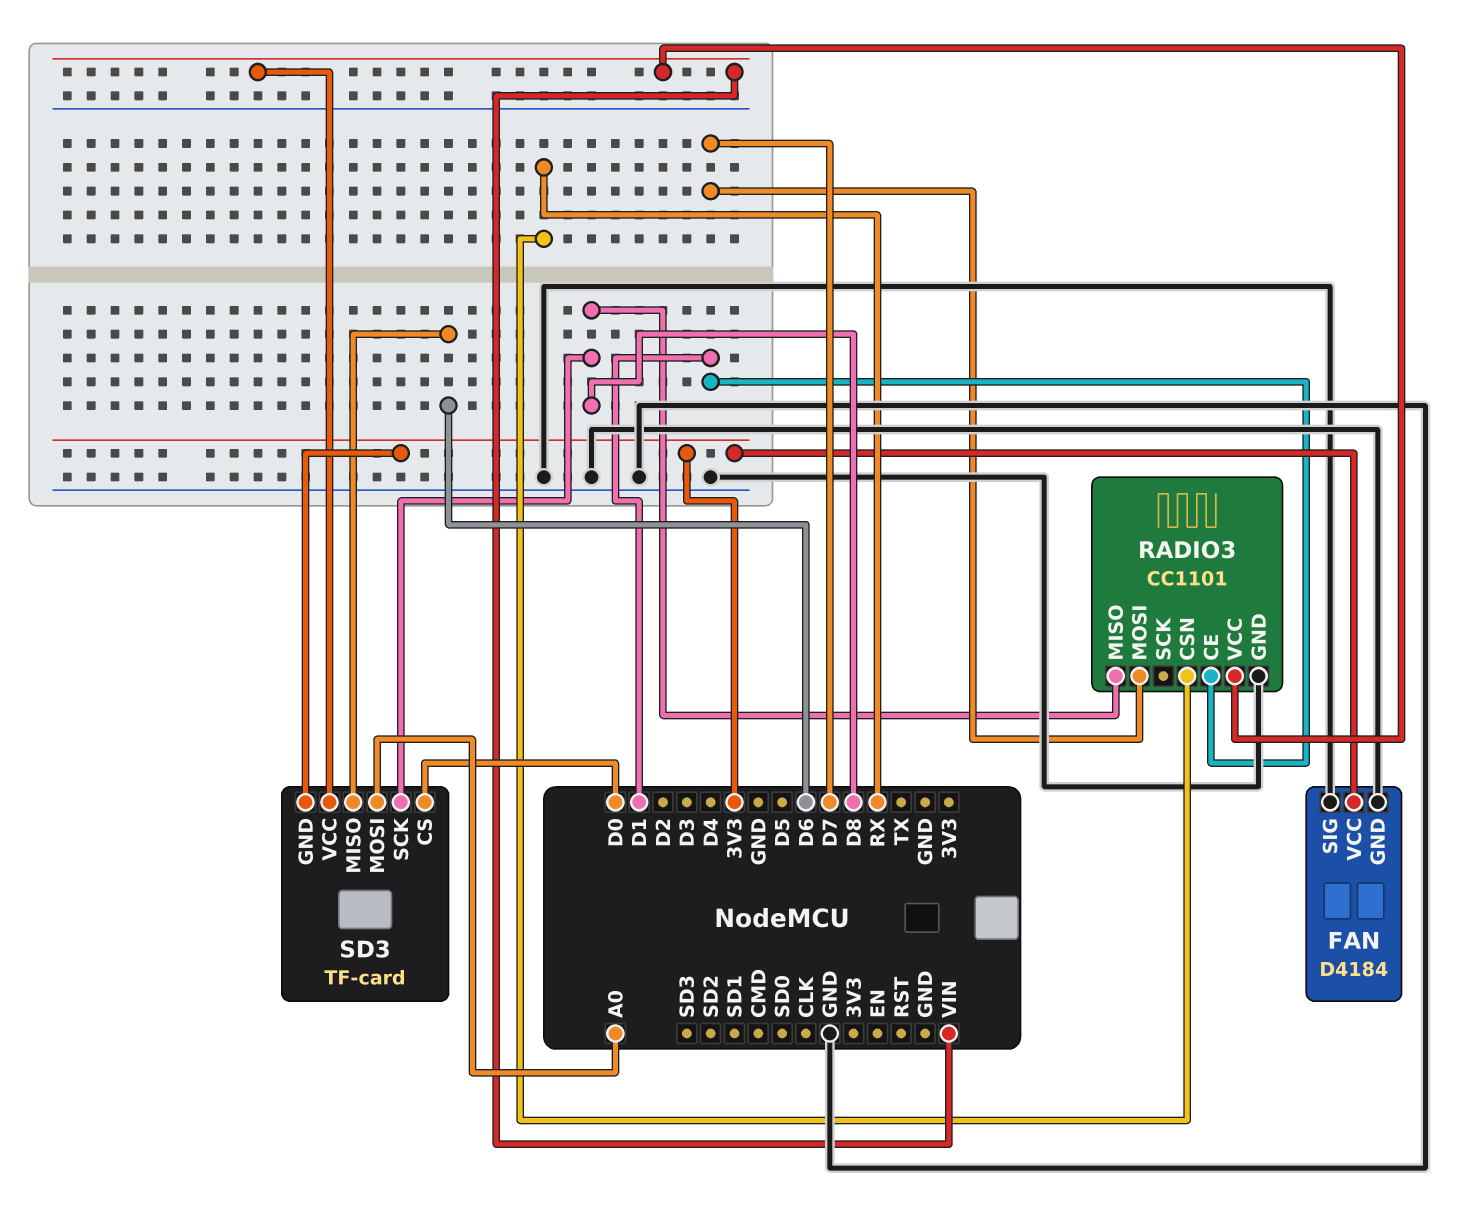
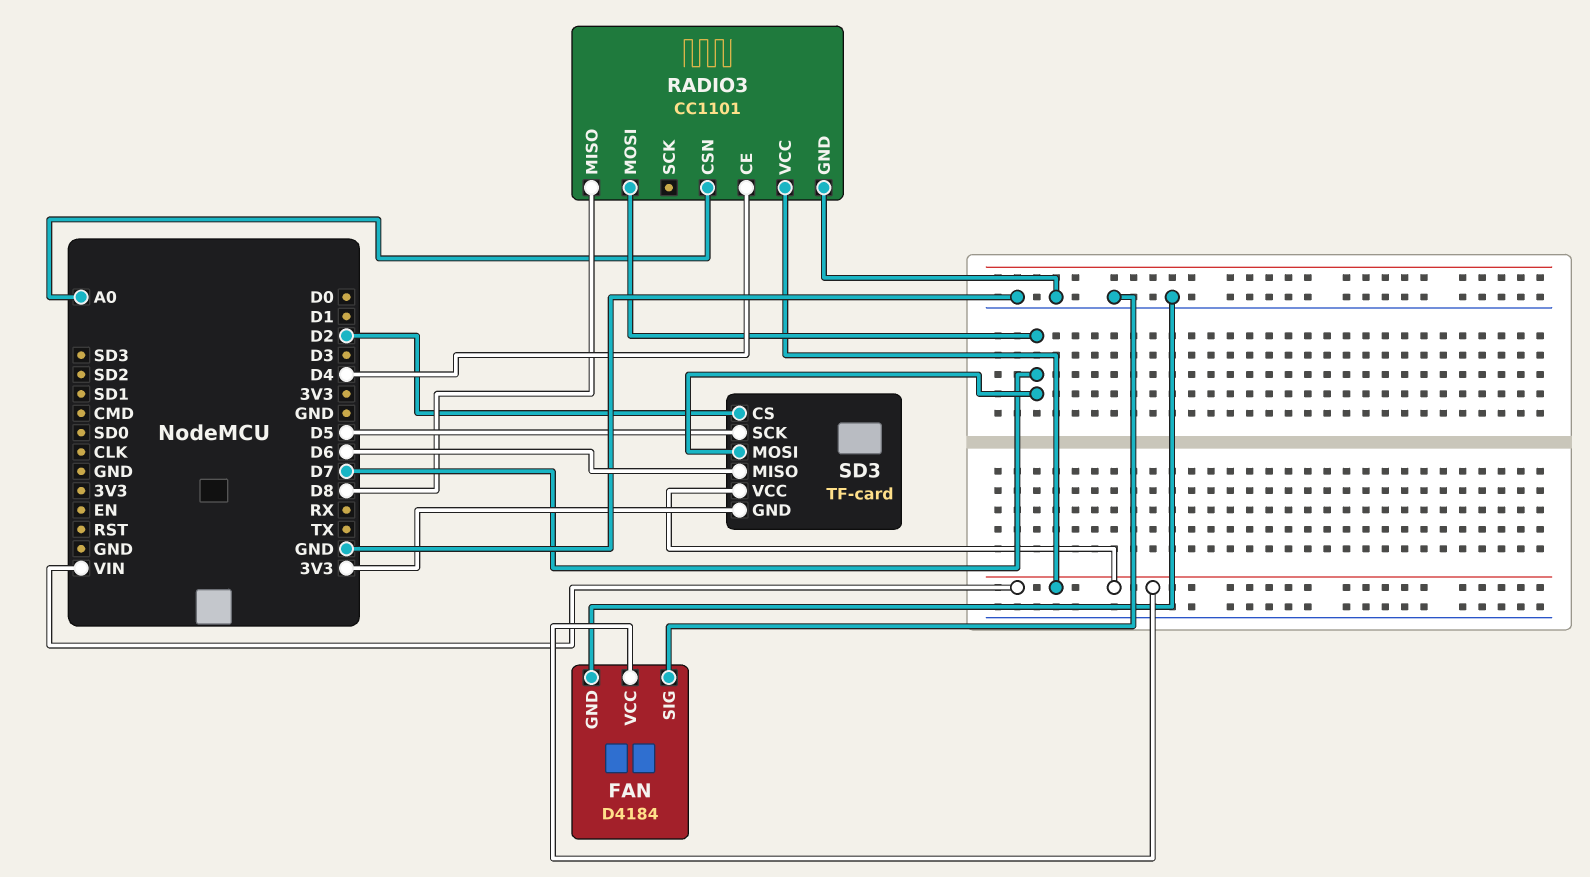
FAN pin VCC: 3V3 -> VIN
RADIO3 pin CE: D1 -> D4
RADIO3 pin CSN: RX -> A0
SD3 pin CS: D0 -> D2
SD3 pin MOSI: A0 -> D7
SD3 pin SCK: D8 -> D5

